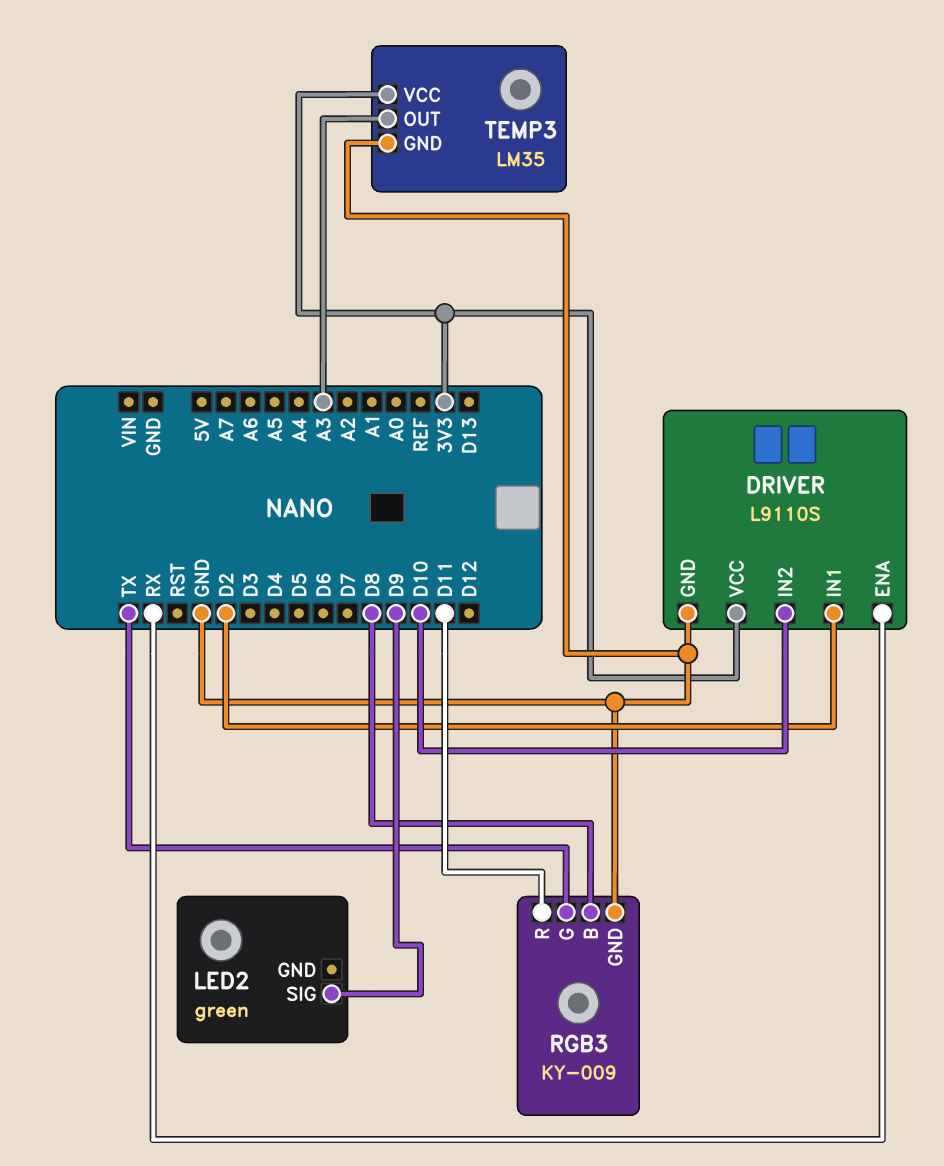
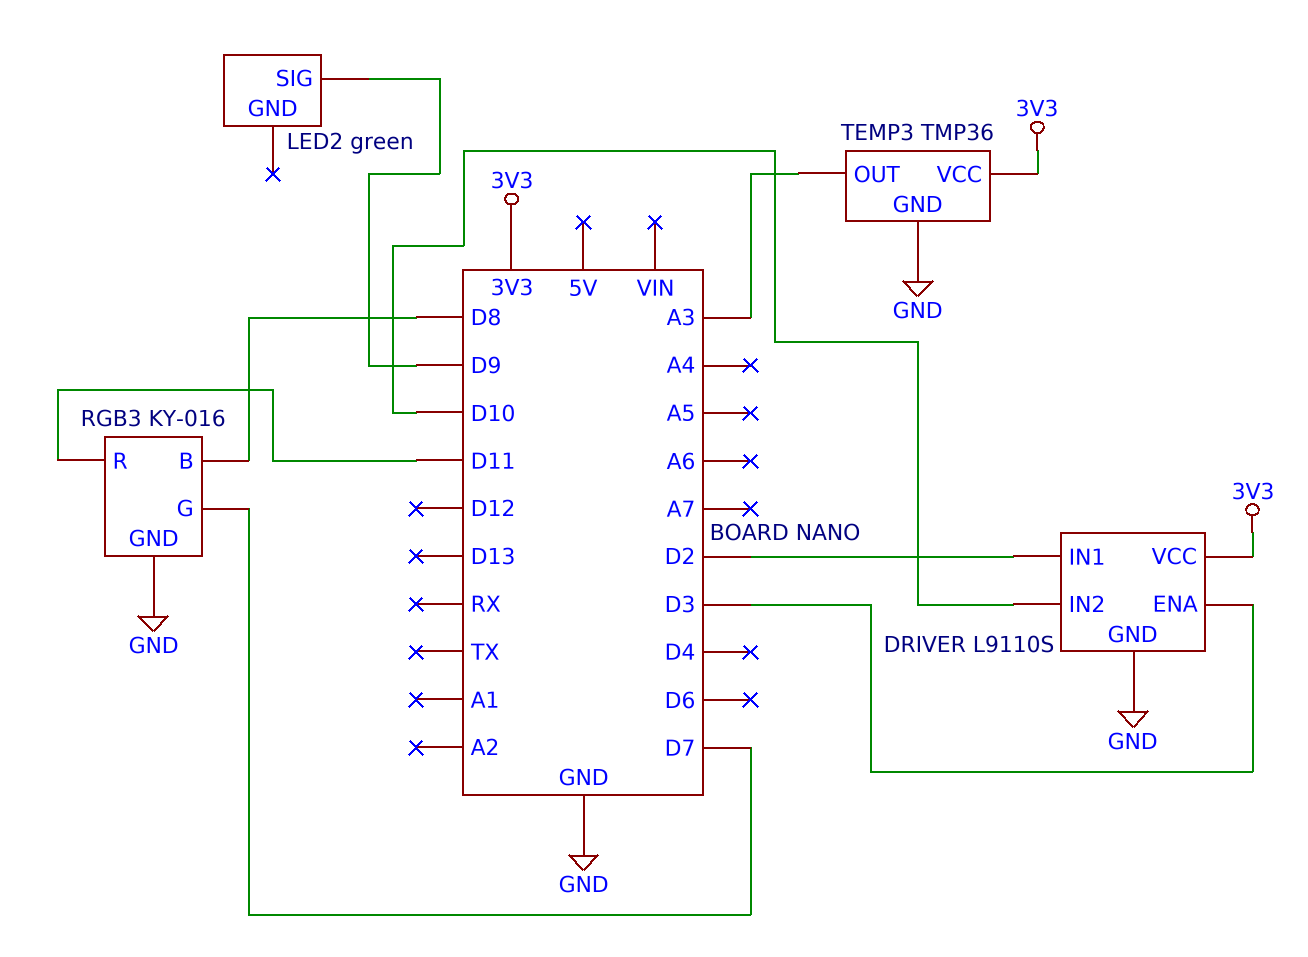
DRIVER pin ENA: RX -> D3
RGB3: KY-009 -> KY-016
RGB3 pin G: TX -> D7
TEMP3: LM35 -> TMP36

